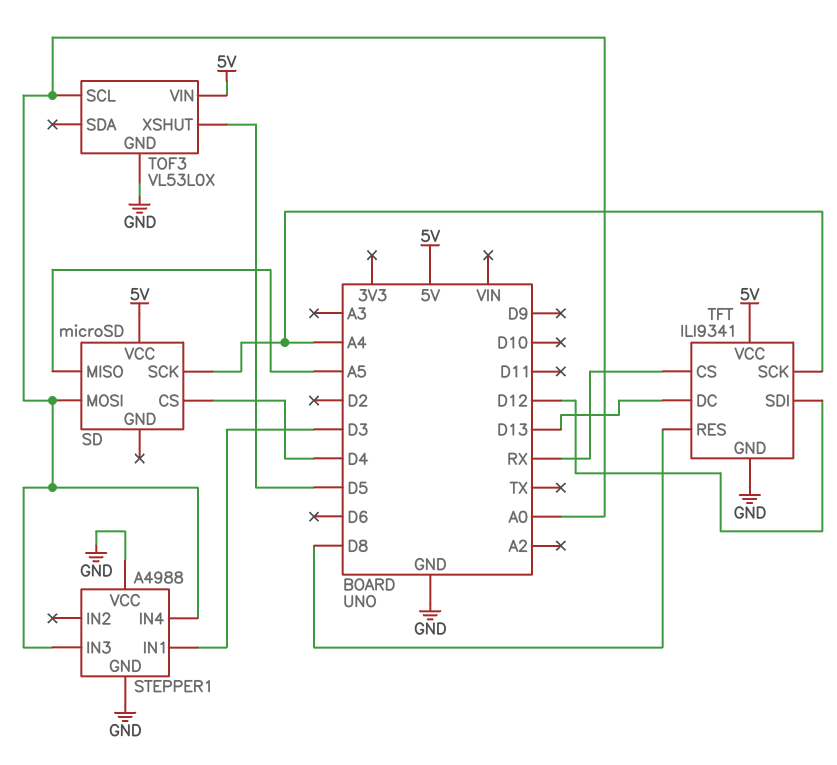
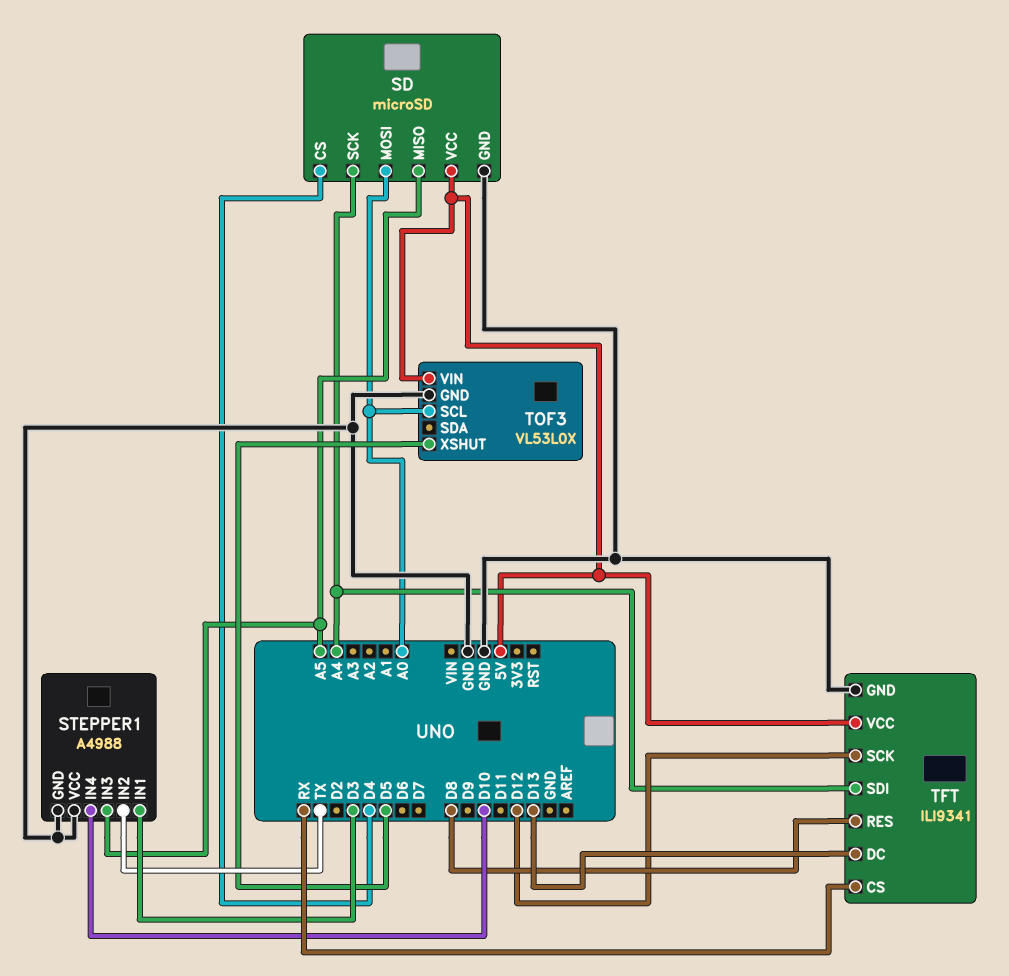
SD pin GND: none -> GND
STEPPER1 pin IN2: none -> TX
STEPPER1 pin IN3: A0 -> A5
STEPPER1 pin IN4: A0 -> D10
TFT pin SCK: A4 -> D12
TFT pin SDI: D12 -> A4

